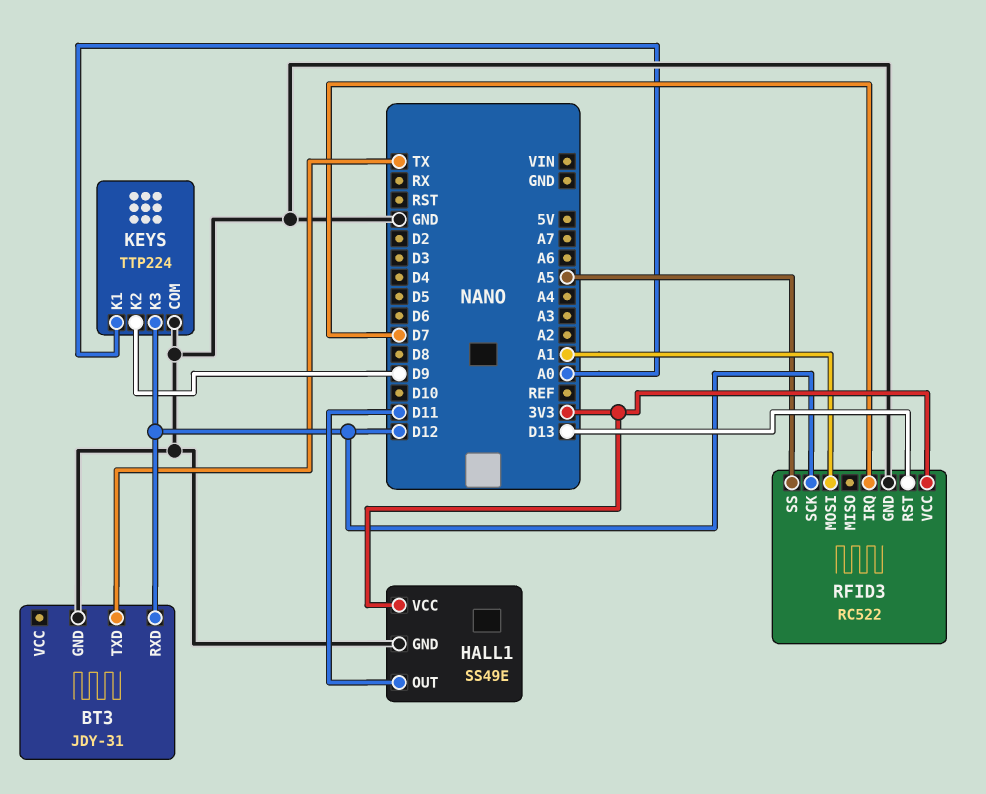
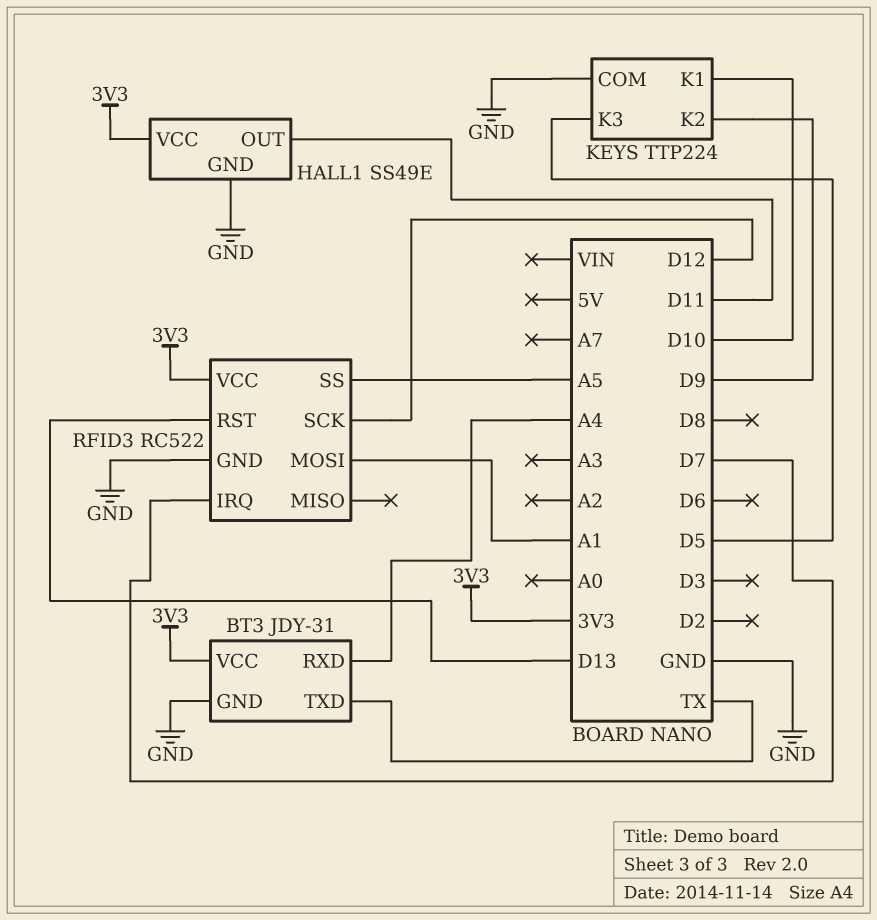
BT3 pin RXD: D12 -> A4
BT3 pin VCC: none -> 3V3
KEYS pin K1: A0 -> D10
KEYS pin K3: D12 -> D5

